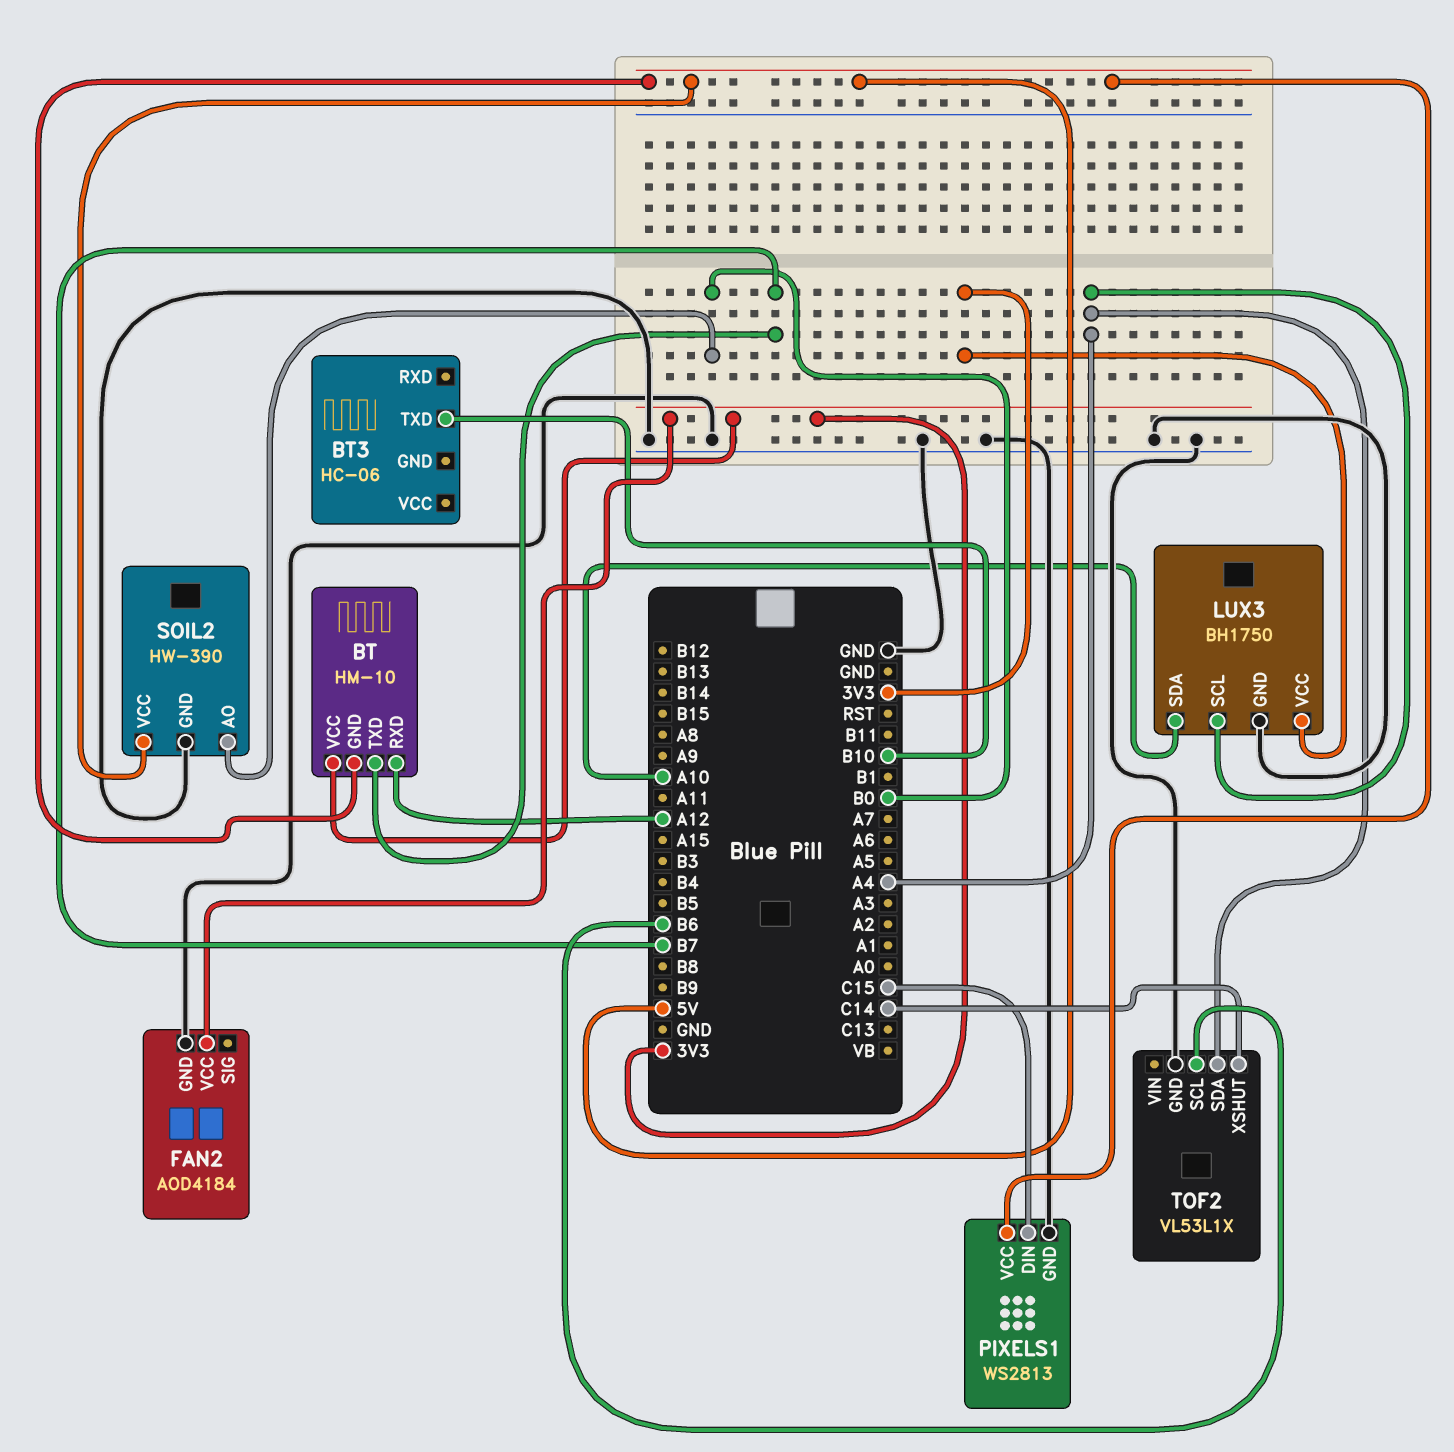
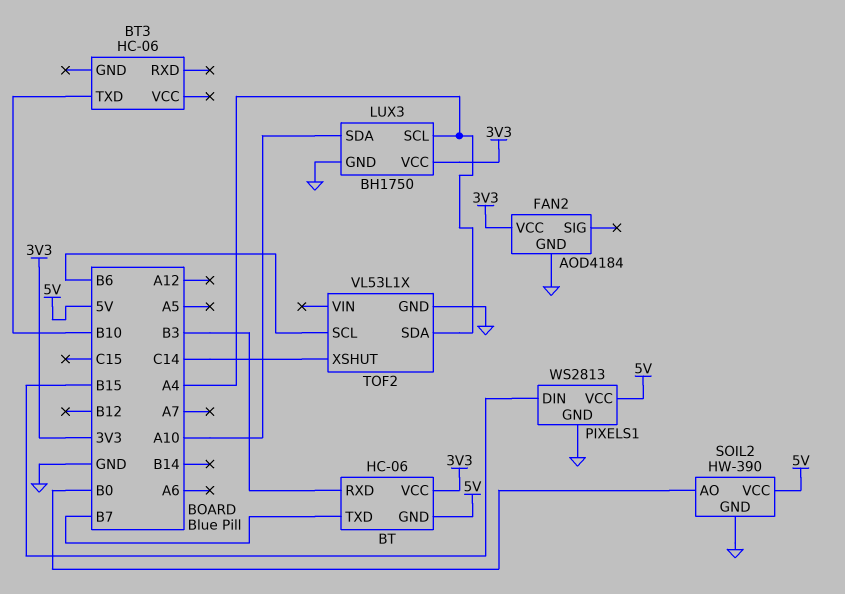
BT: HM-10 -> HC-06
BT pin RXD: A12 -> B3
PIXELS1 pin DIN: C15 -> B15

